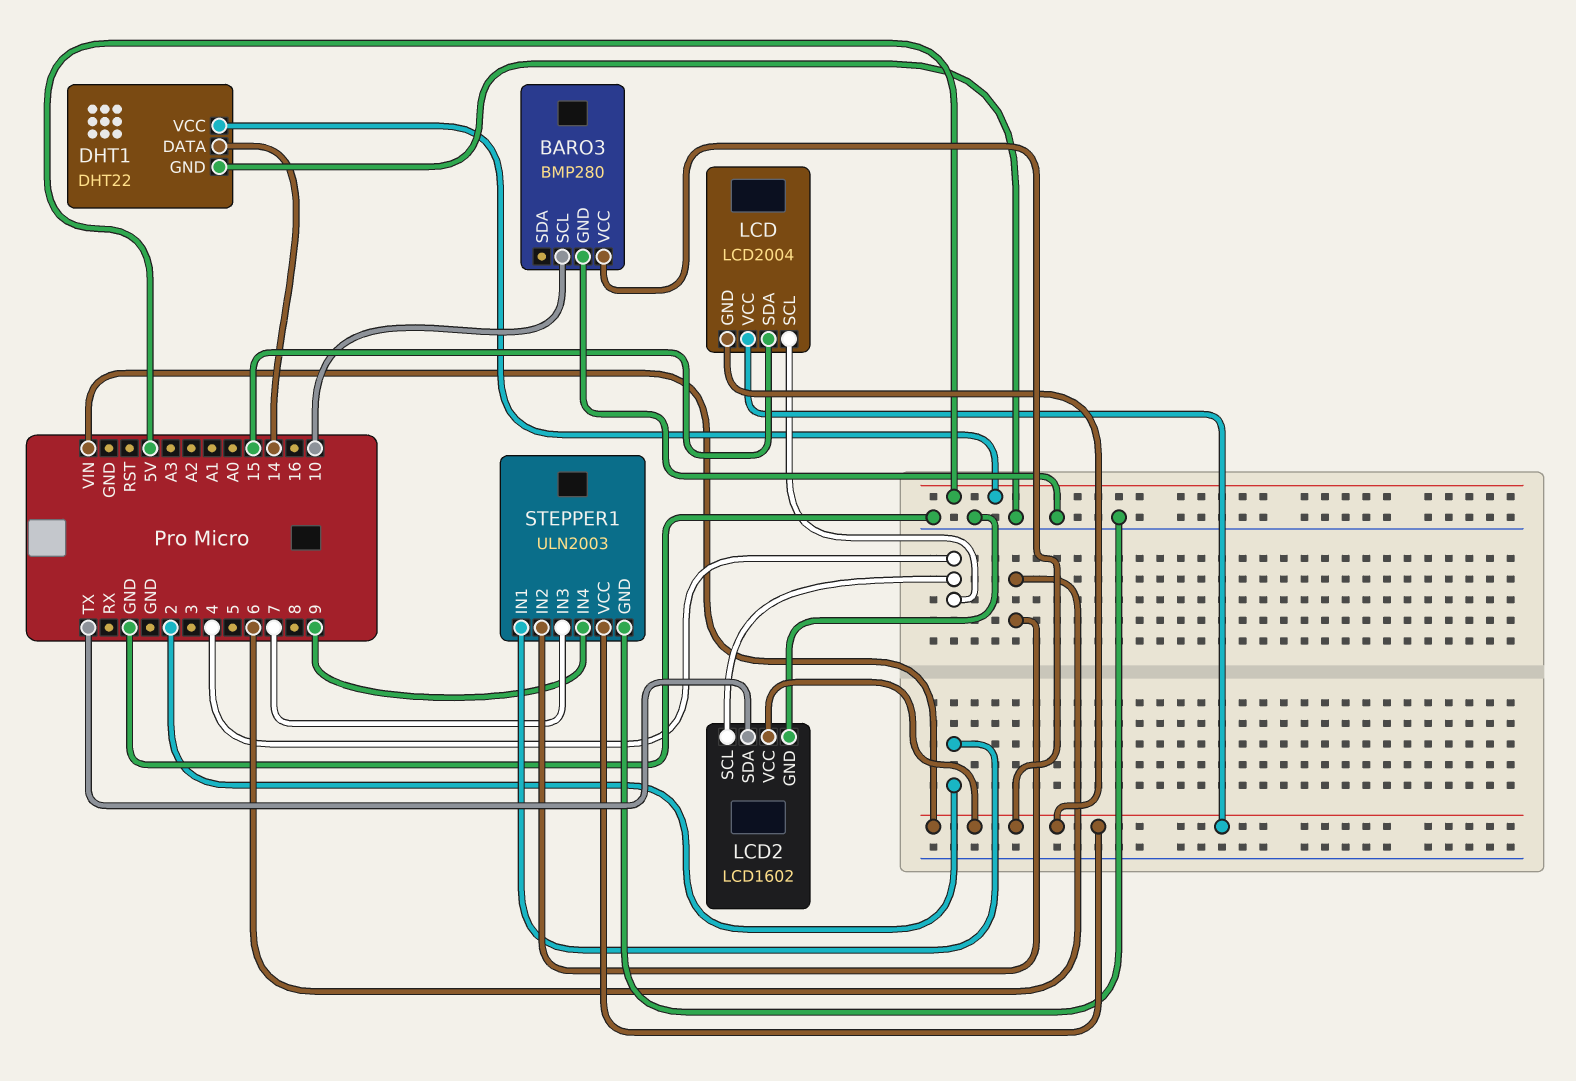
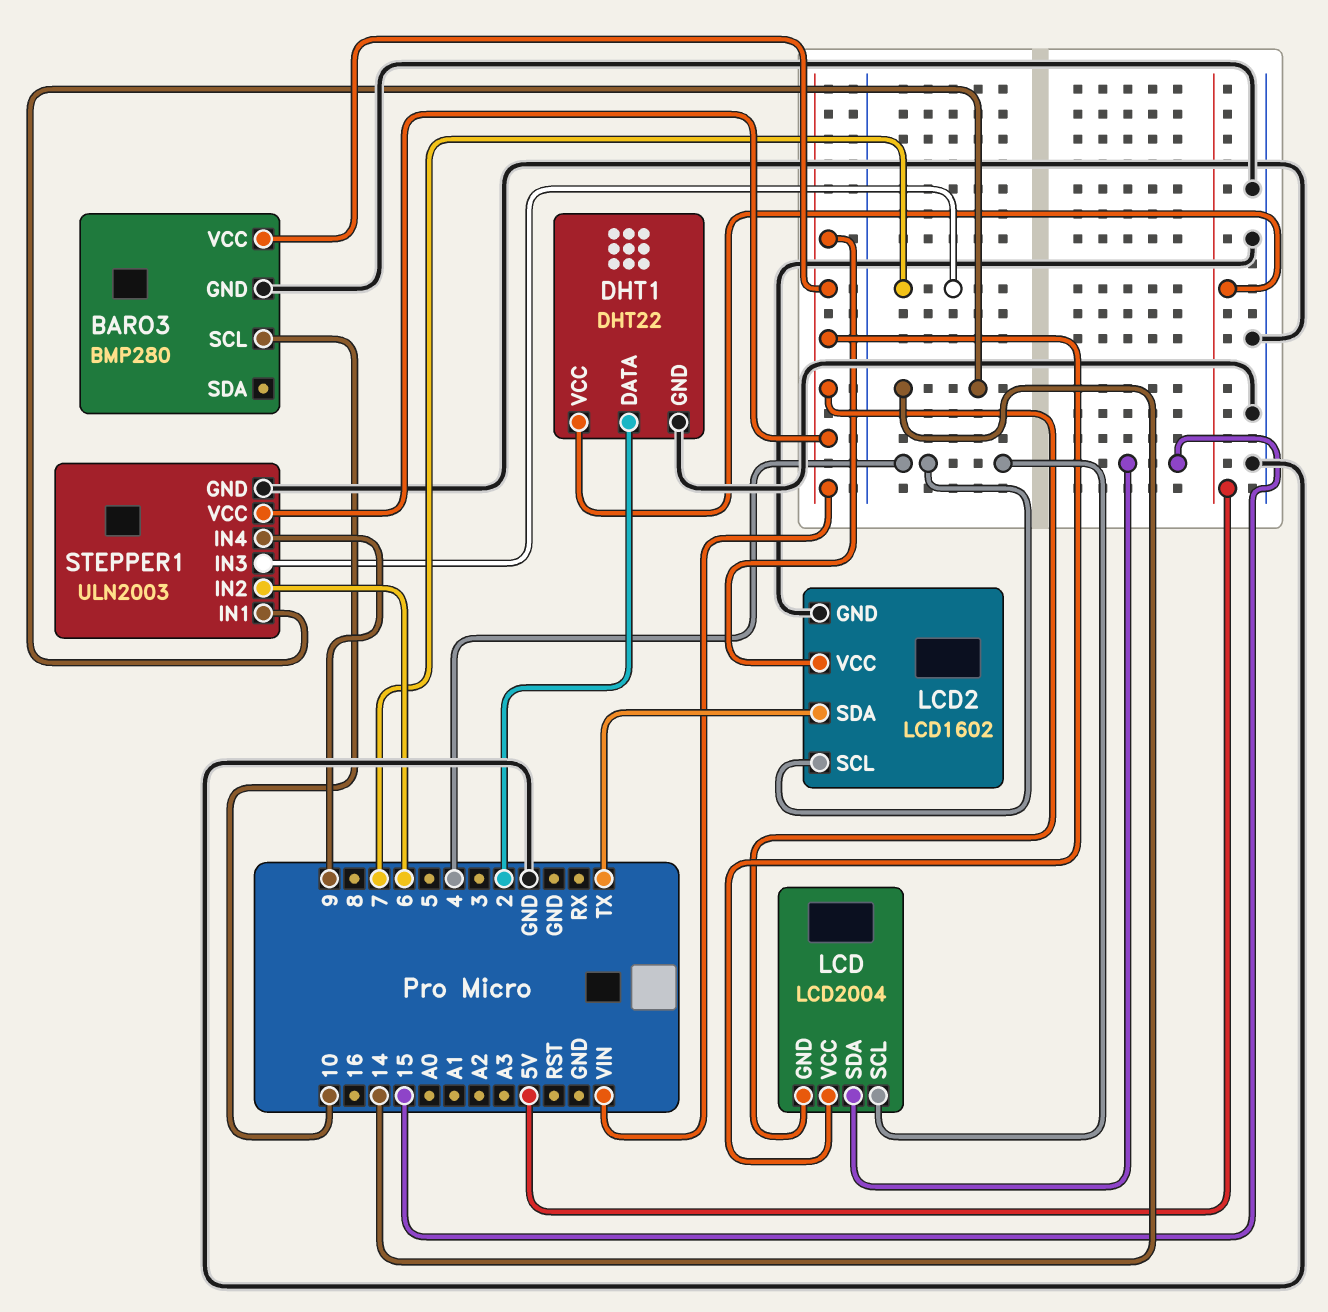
DHT1 pin DATA: 14 -> 2
STEPPER1 pin IN1: 2 -> 14

